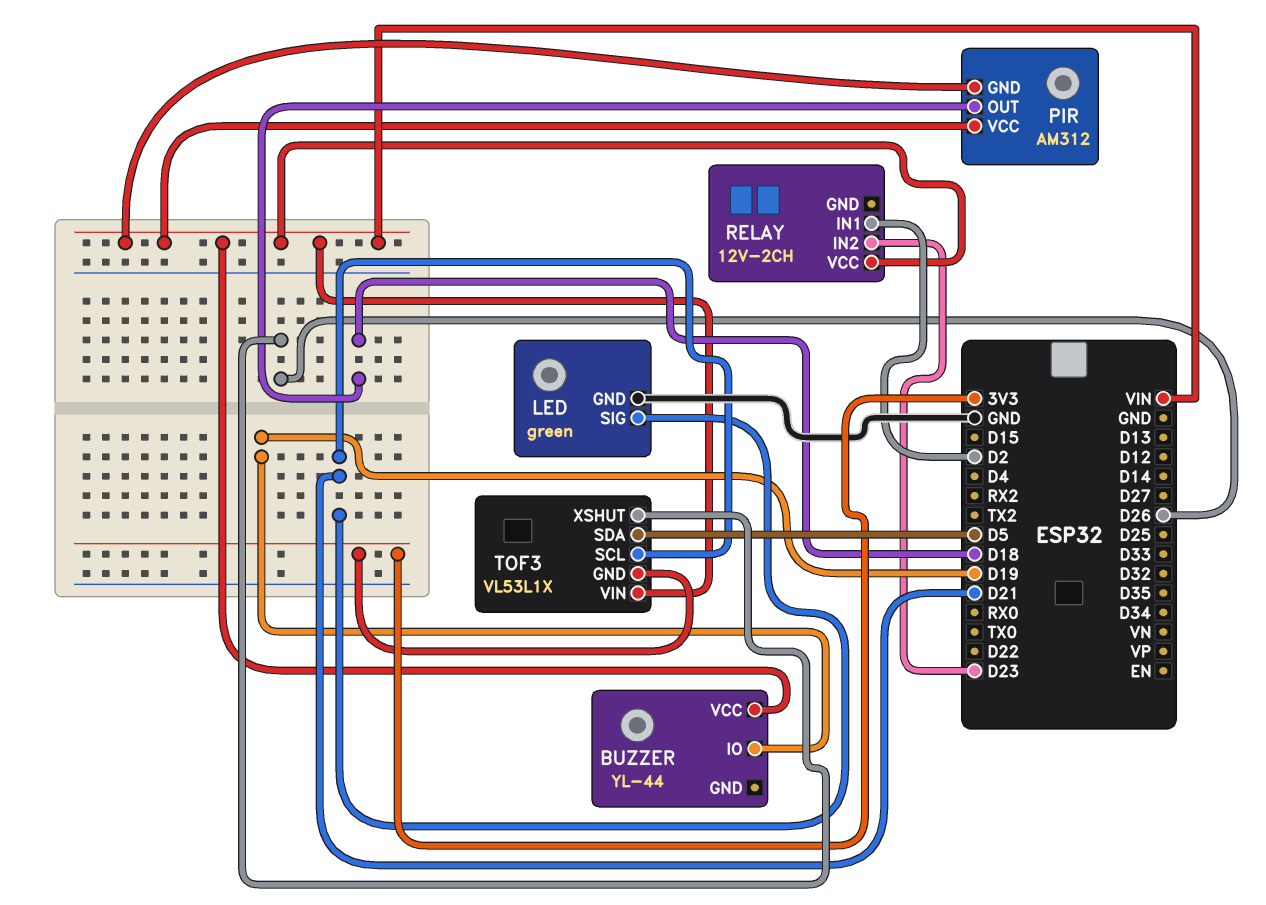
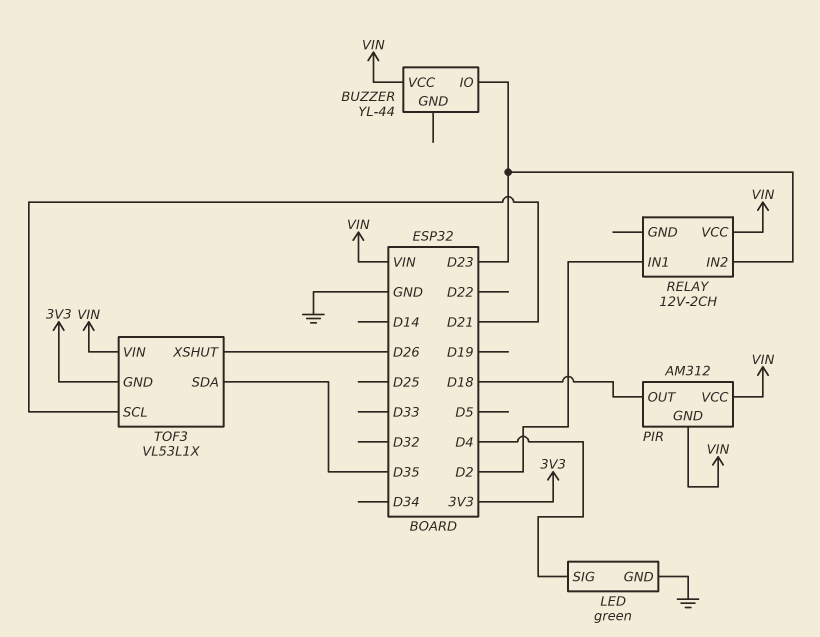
BUZZER pin IO: D19 -> D23
LED pin SIG: D21 -> D4
TOF3 pin SDA: D5 -> D35

